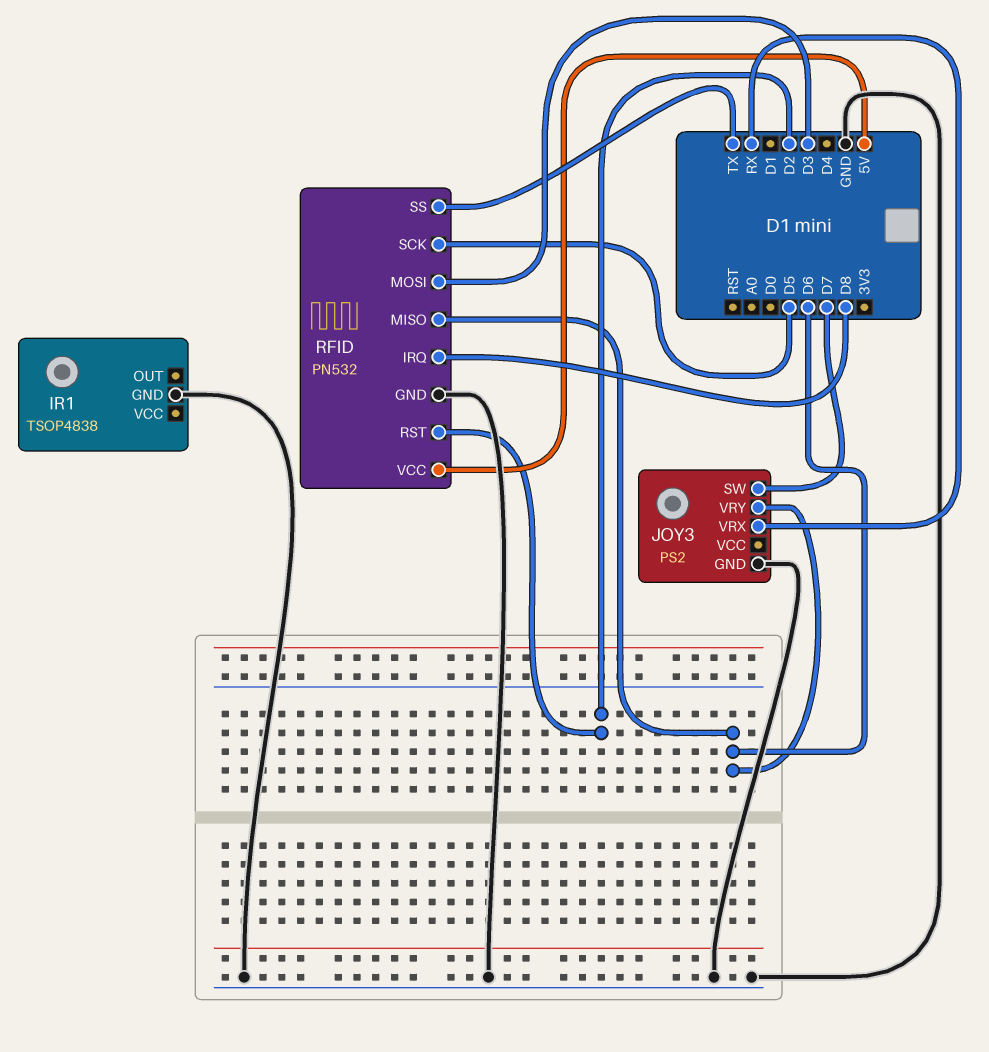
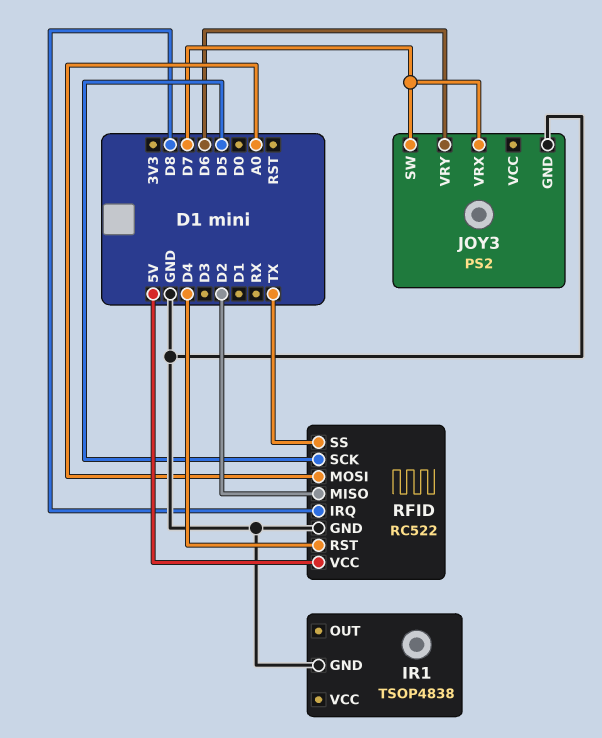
JOY3 pin VRX: RX -> D7
RFID: PN532 -> RC522
RFID pin MISO: D6 -> D2
RFID pin MOSI: D3 -> A0
RFID pin RST: D2 -> D4

